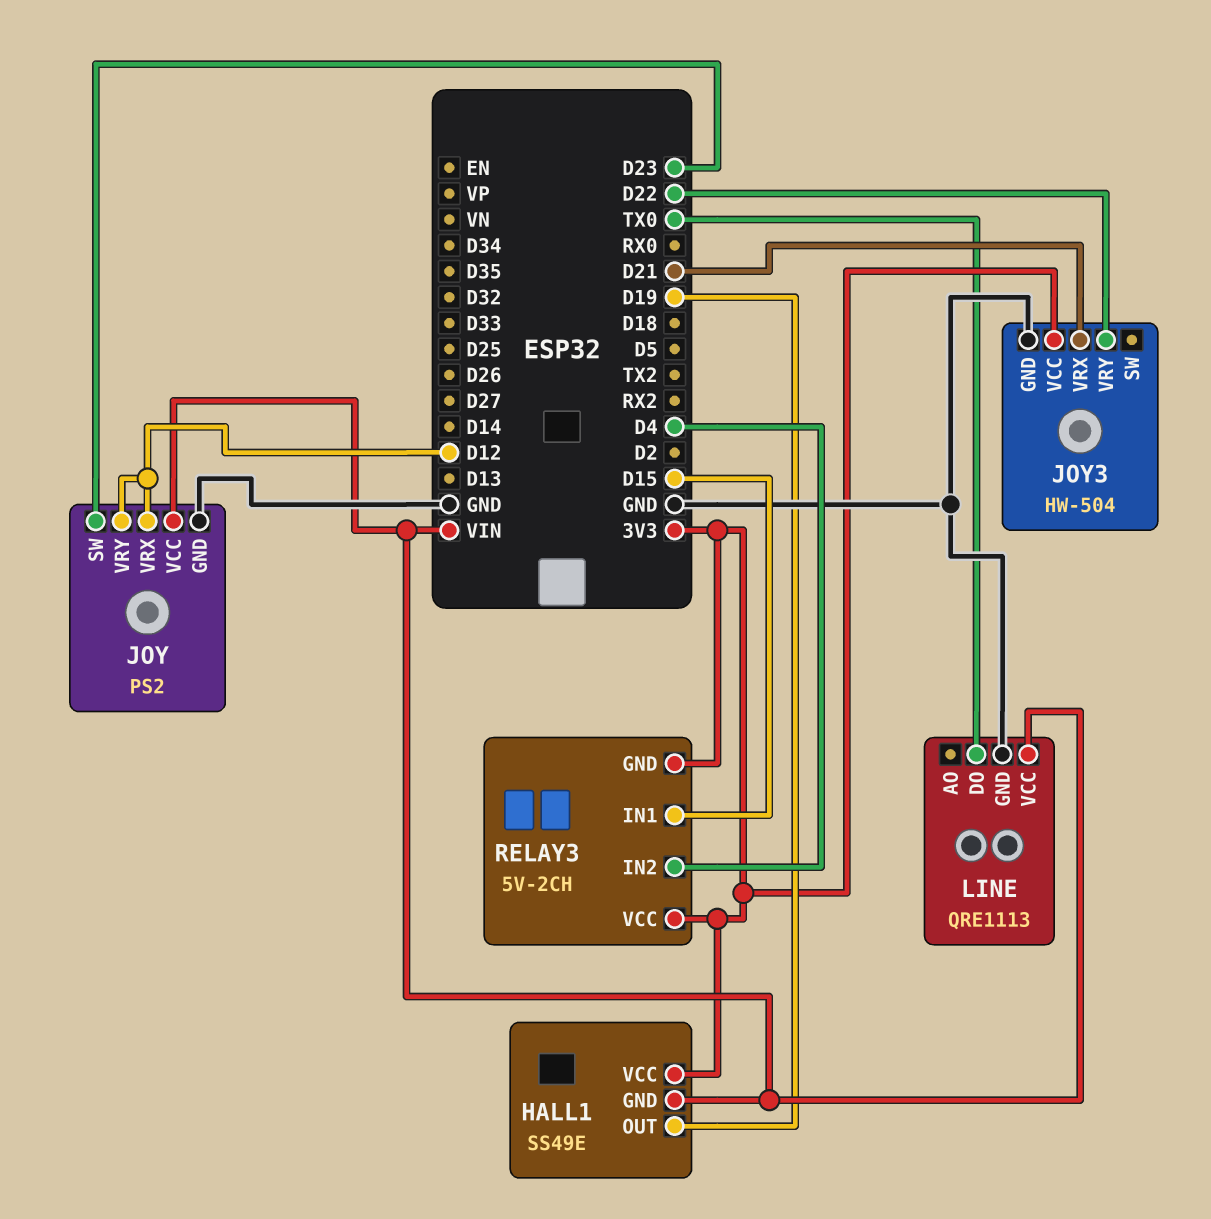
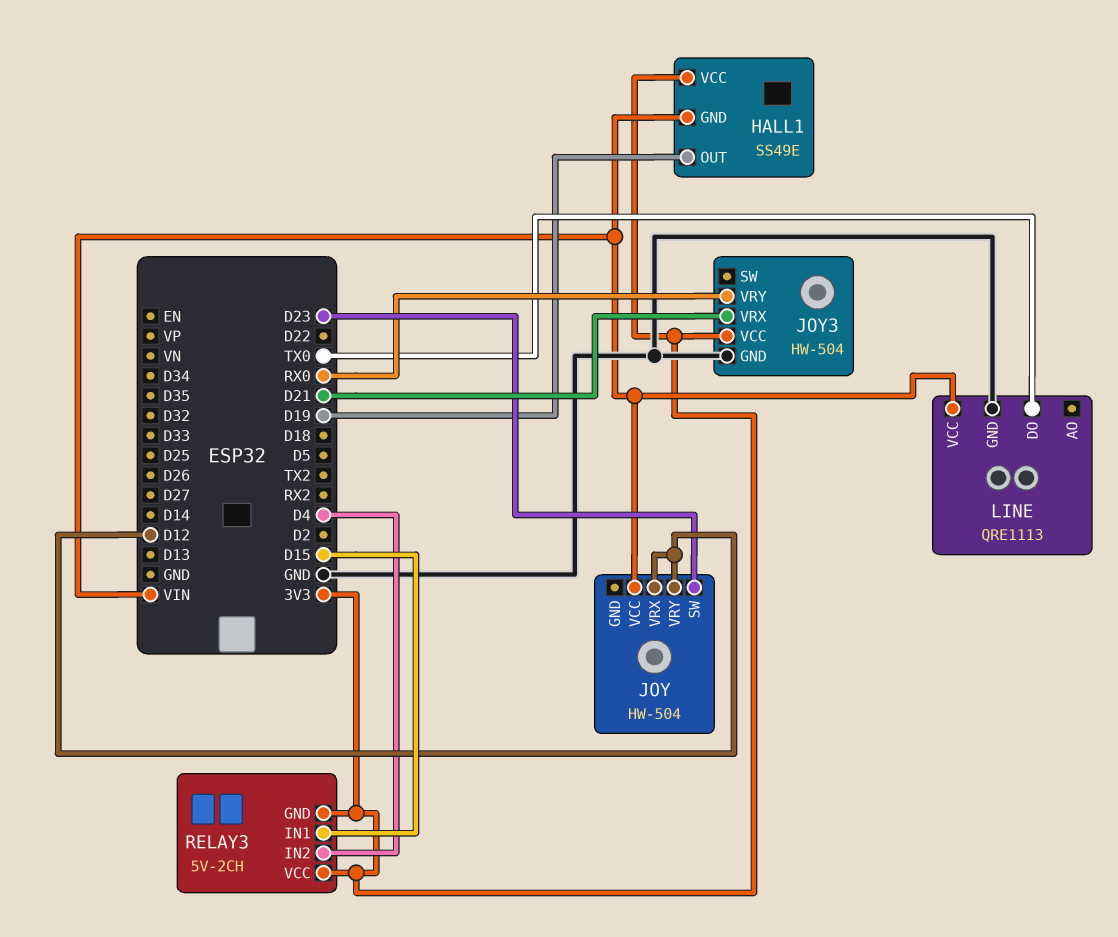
JOY: PS2 -> HW-504
JOY pin GND: GND -> none
JOY3 pin VRY: D22 -> RX0

